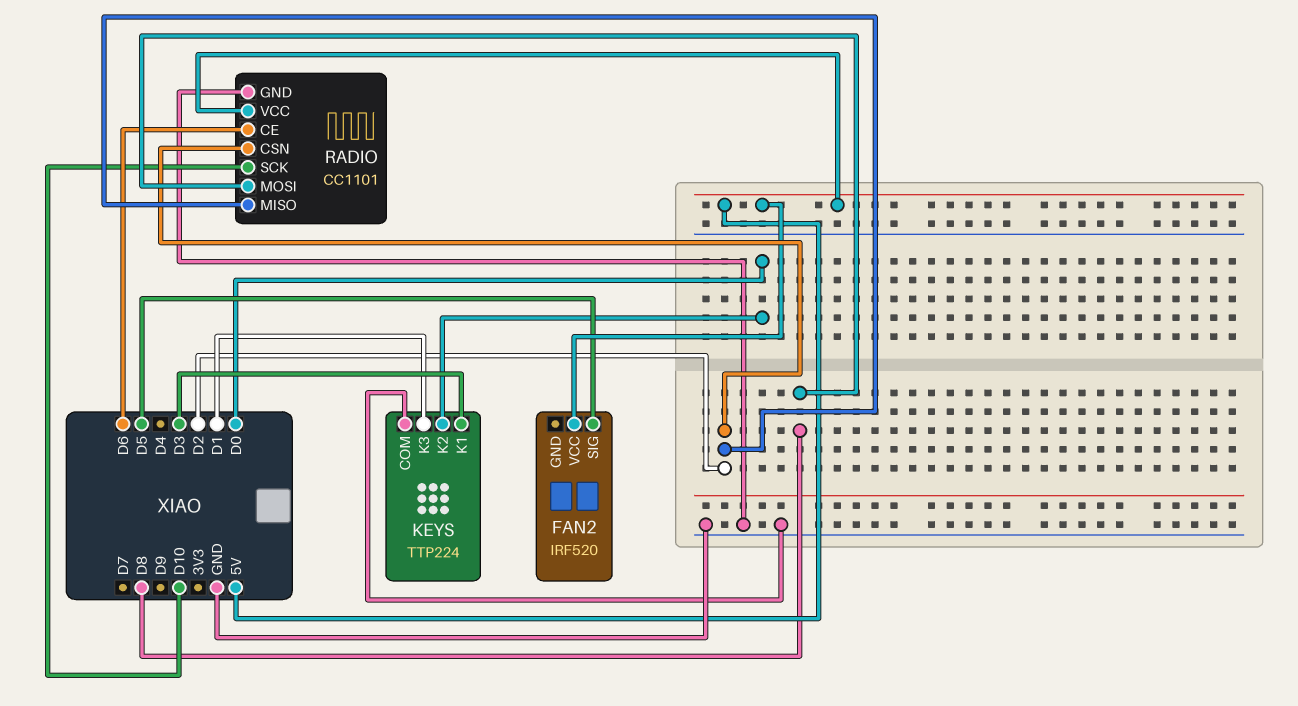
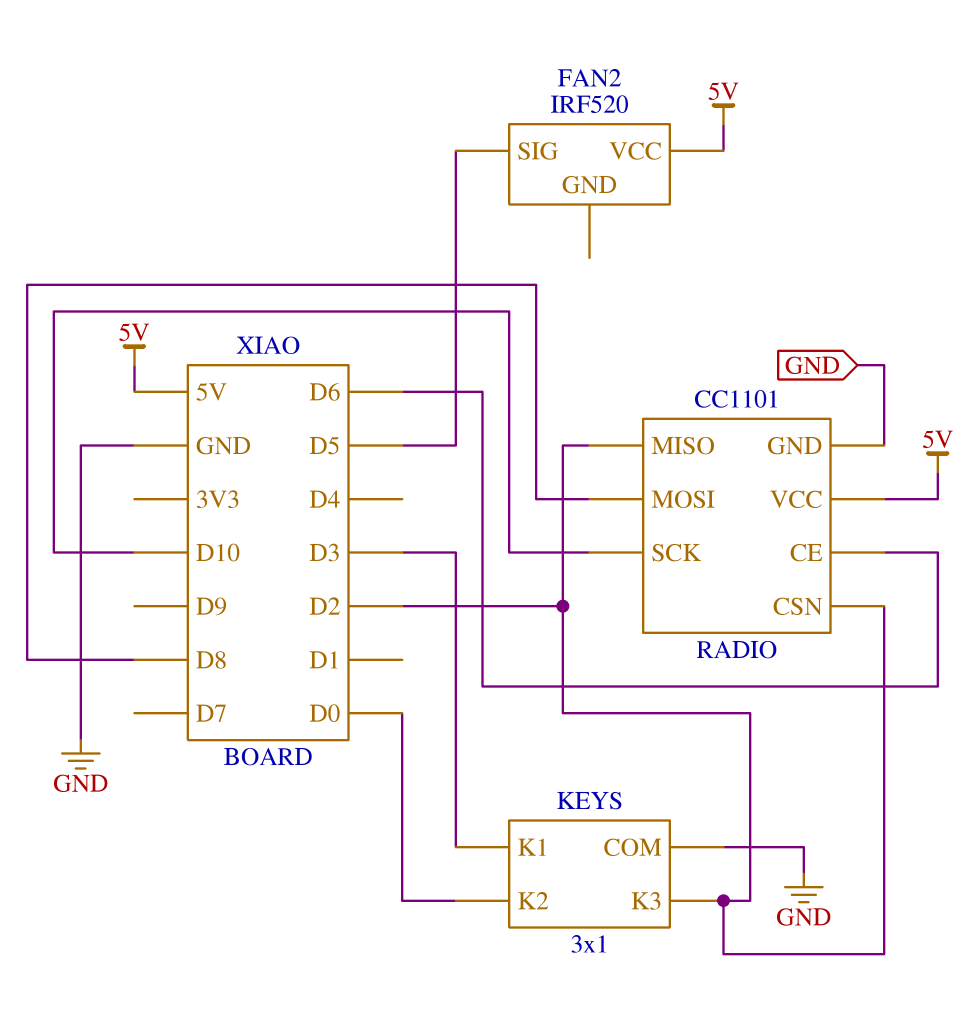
KEYS: TTP224 -> 3x1
KEYS pin K3: D1 -> D2

